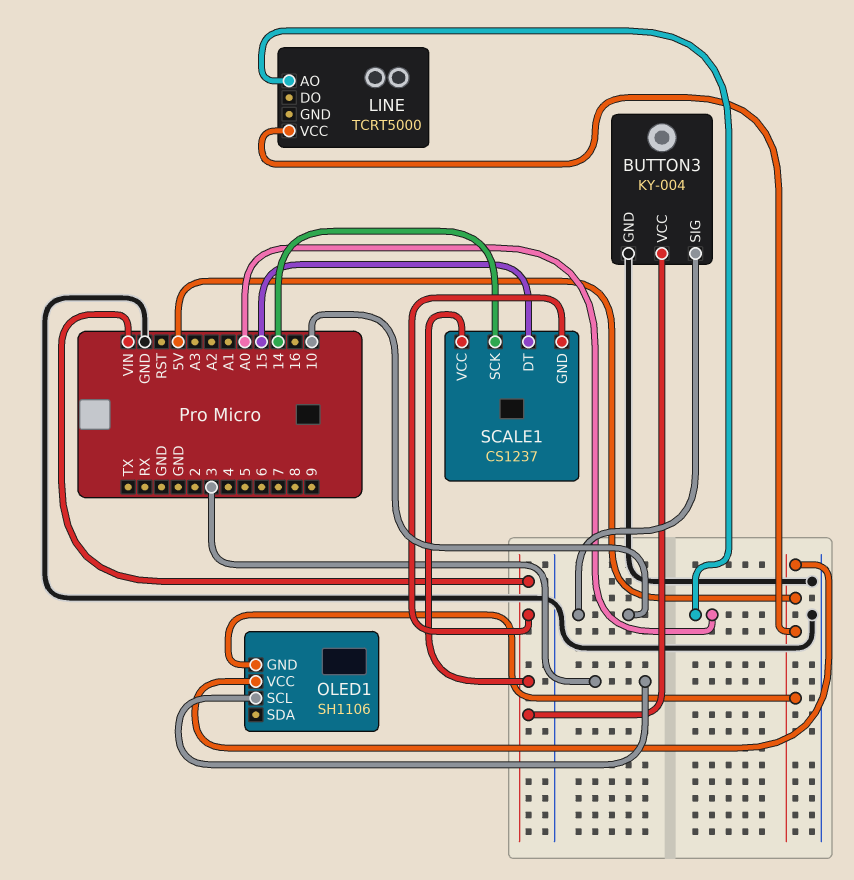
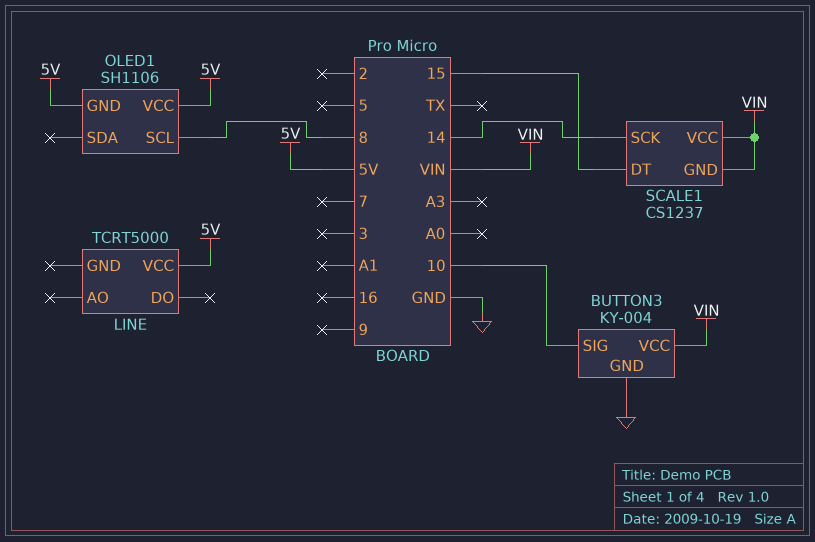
LINE pin AO: A0 -> none
OLED1 pin SCL: 3 -> 8

